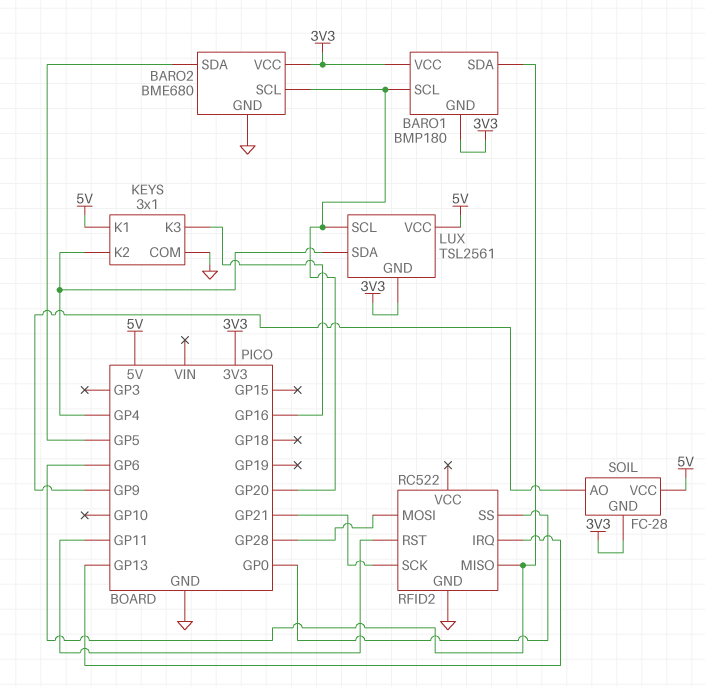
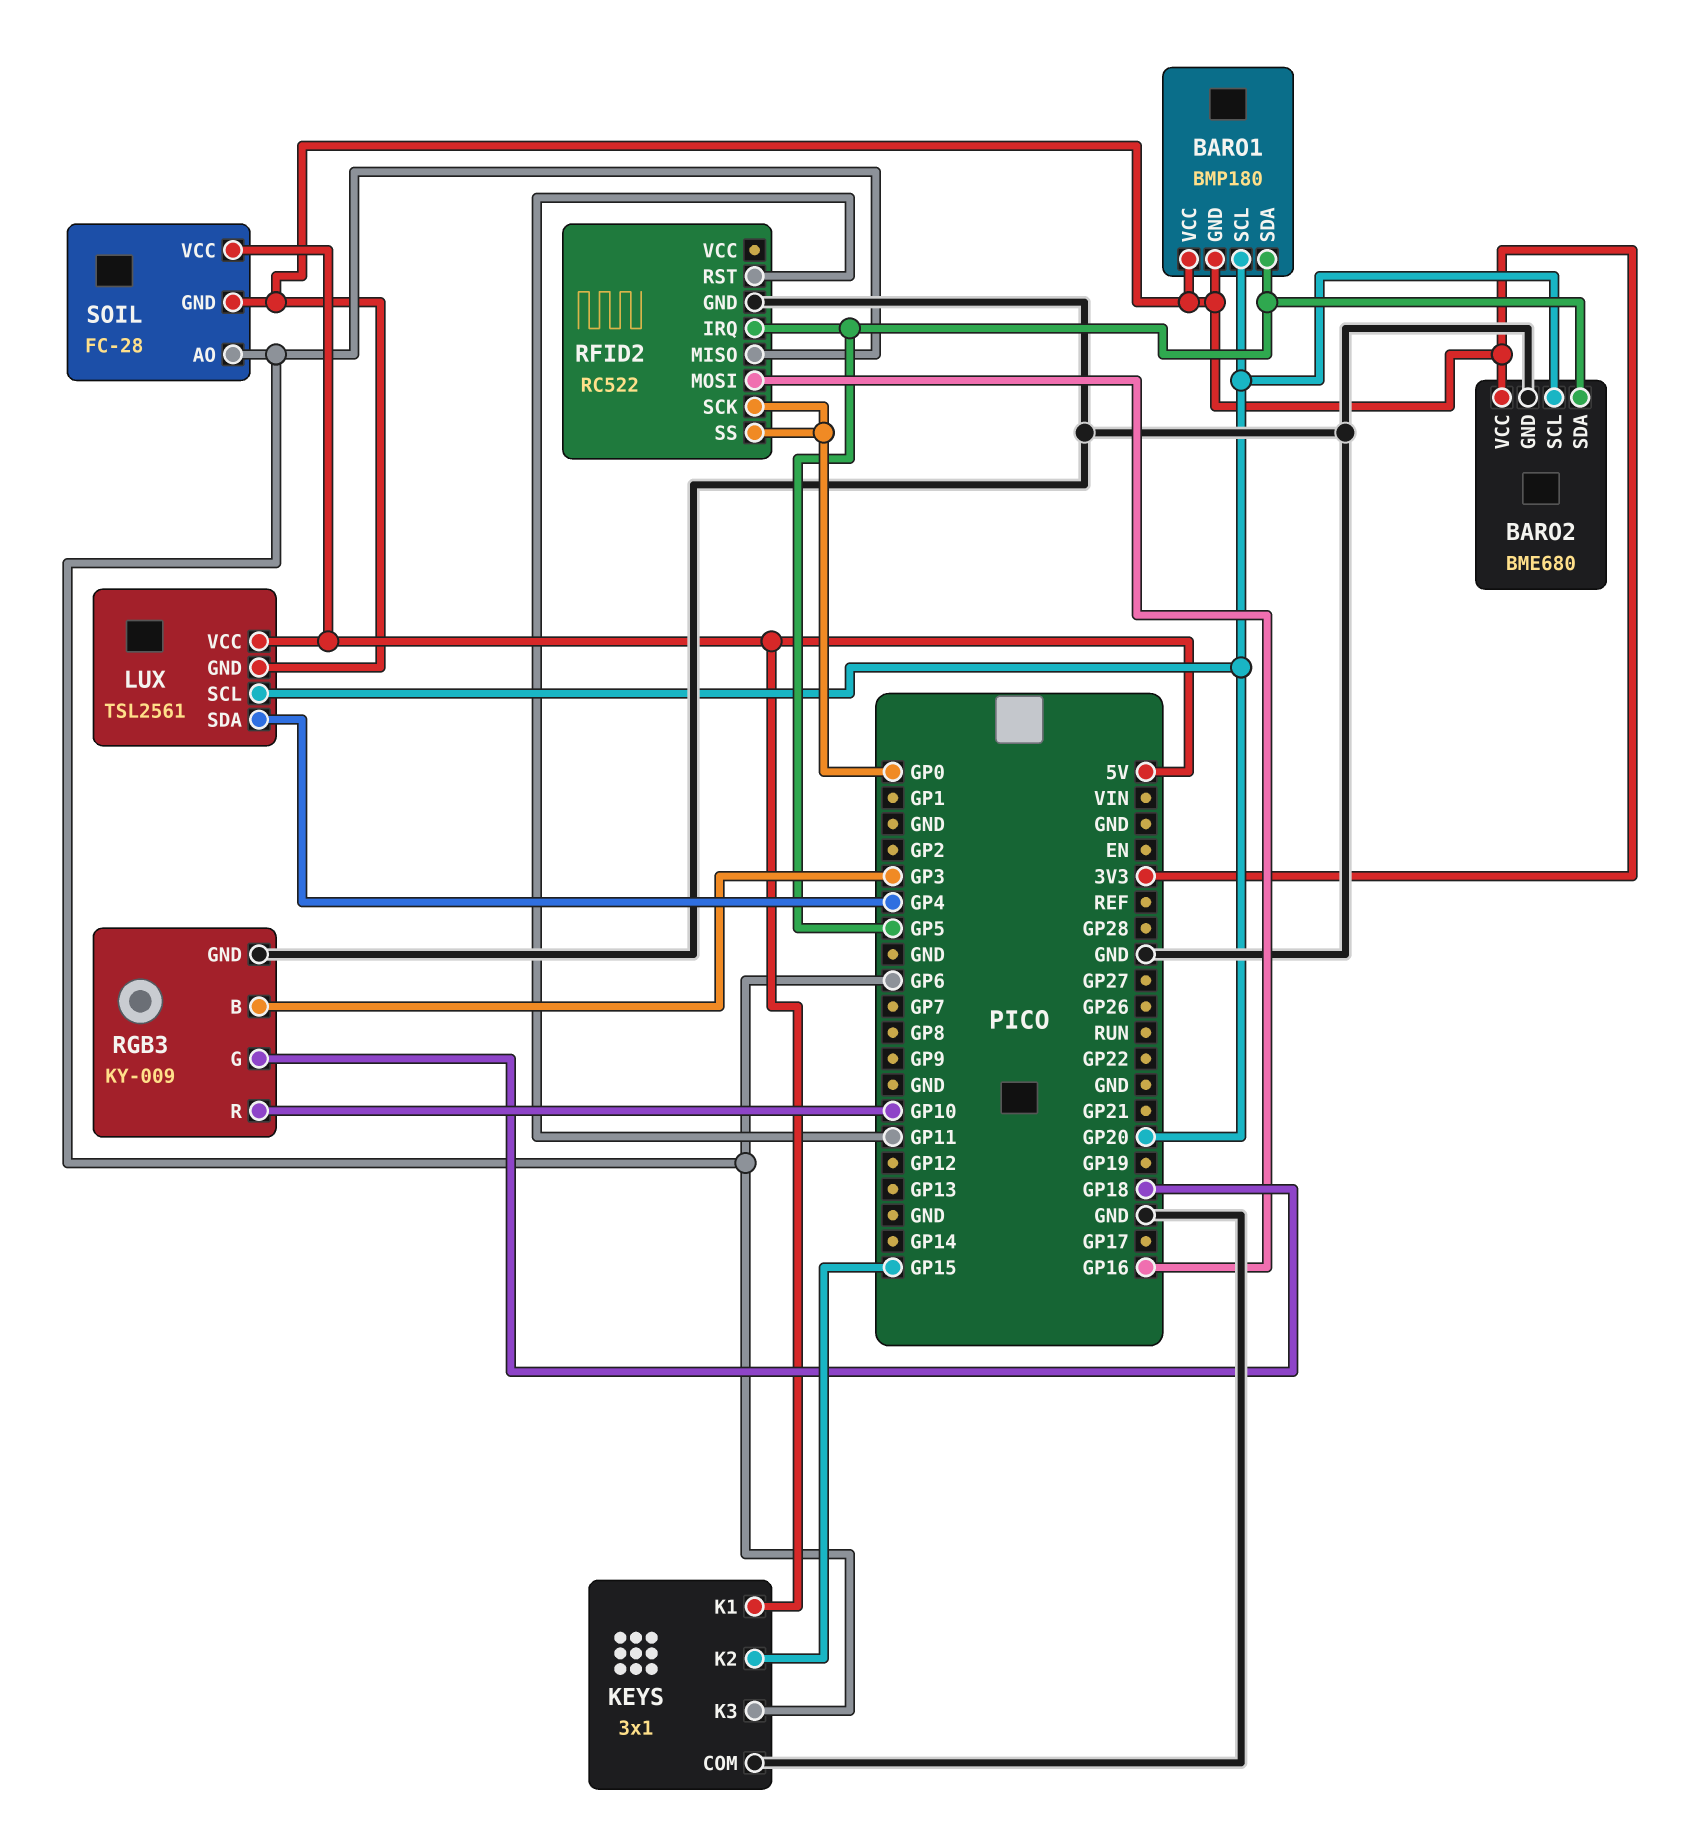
BARO1 pin SDA: GP6 -> GP5
KEYS pin K2: GP4 -> GP15
KEYS pin K3: GP16 -> GP6
RFID2 pin IRQ: GP13 -> GP5
RFID2 pin MOSI: GP28 -> GP16
RFID2 pin SCK: GP21 -> GP0
RGB3: none -> KY-009
RGB3 pin B: none -> GP3
RGB3 pin G: none -> GP18
RGB3 pin GND: none -> GND
RGB3 pin R: none -> GP10
SOIL pin AO: GP9 -> GP6

